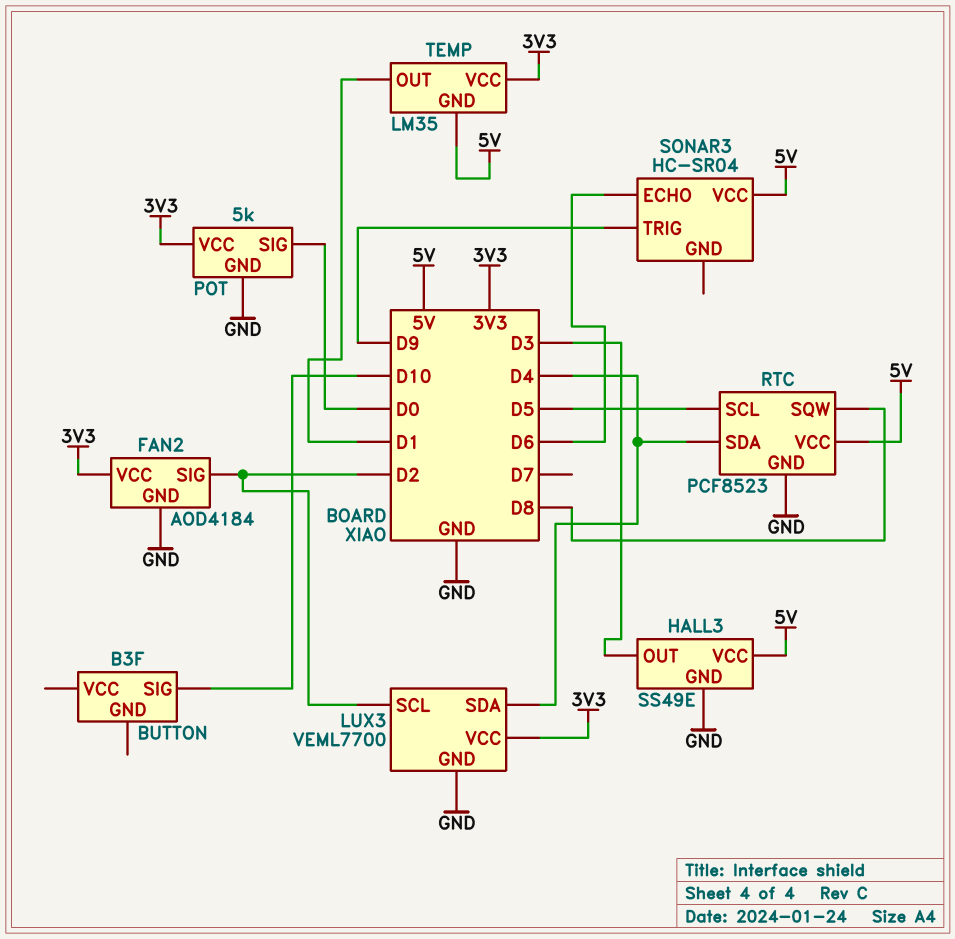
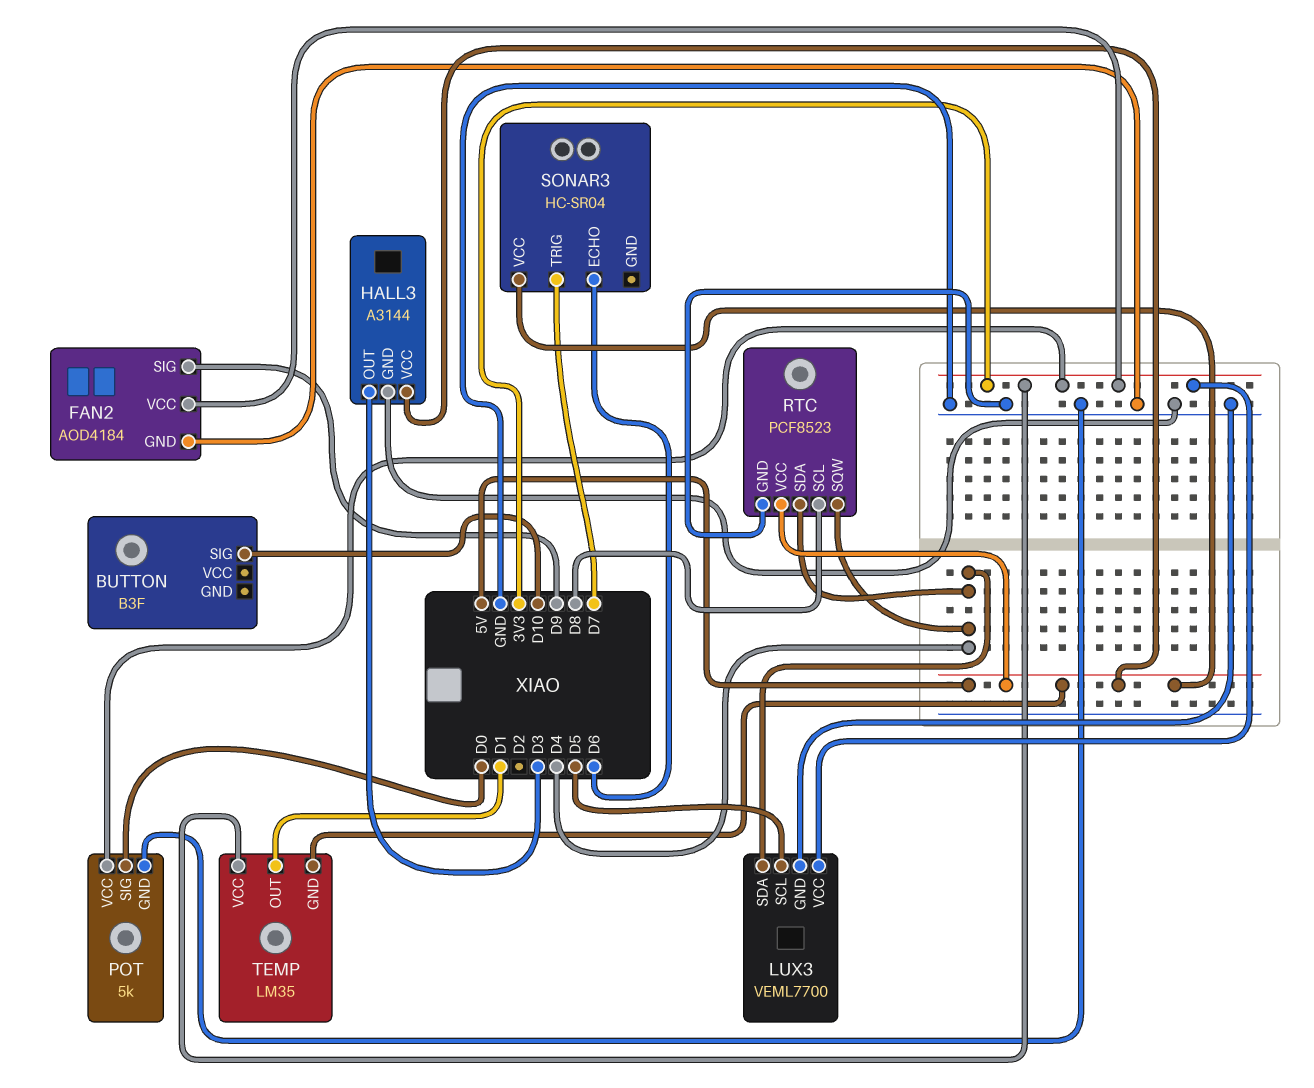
FAN2 pin SIG: D2 -> D9
HALL3: SS49E -> A3144
LUX3 pin SCL: D2 -> D5
RTC pin SCL: D5 -> D8
RTC pin SQW: D8 -> D4
SONAR3 pin TRIG: D9 -> D7

